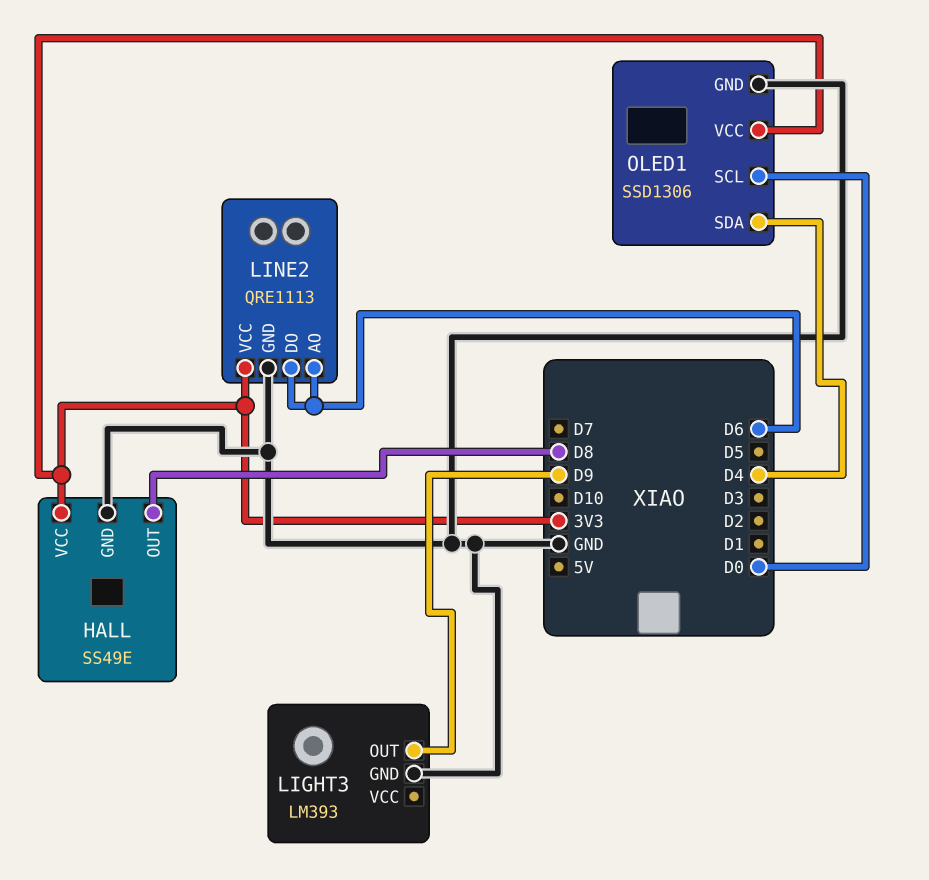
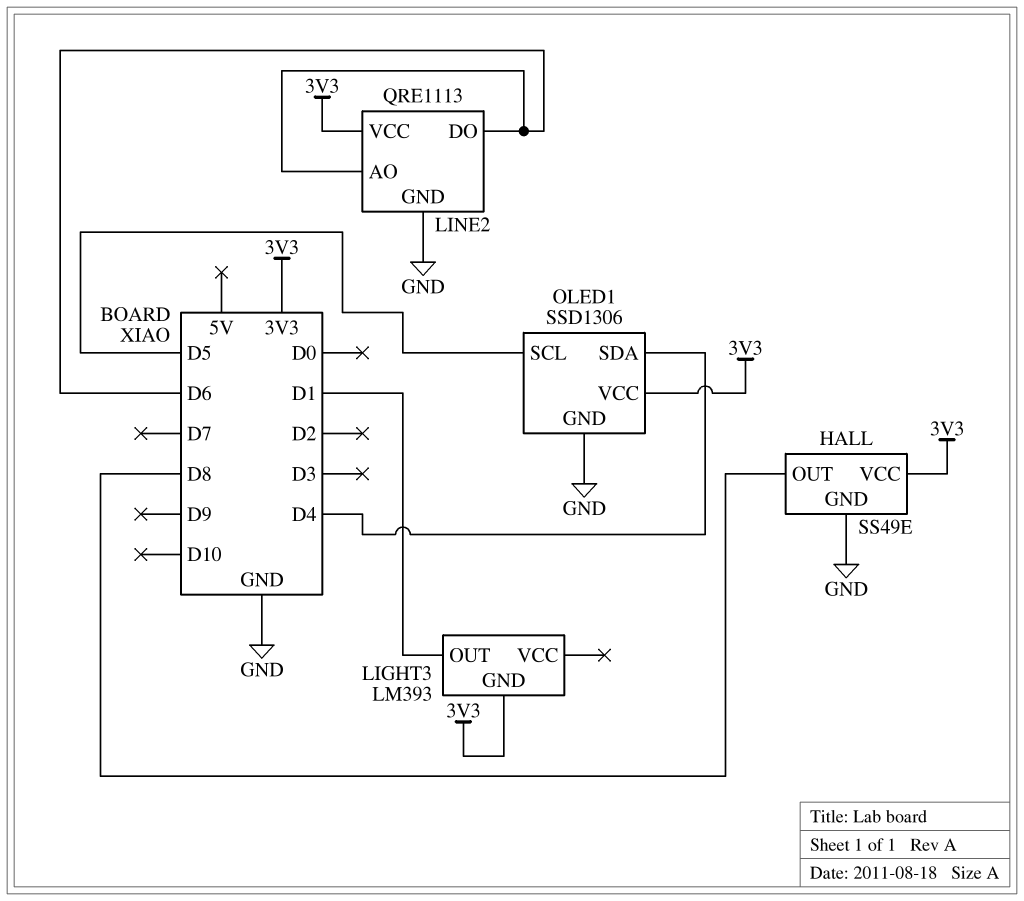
LIGHT3 pin GND: GND -> 3V3
LIGHT3 pin OUT: D9 -> D1
OLED1 pin SCL: D0 -> D5

